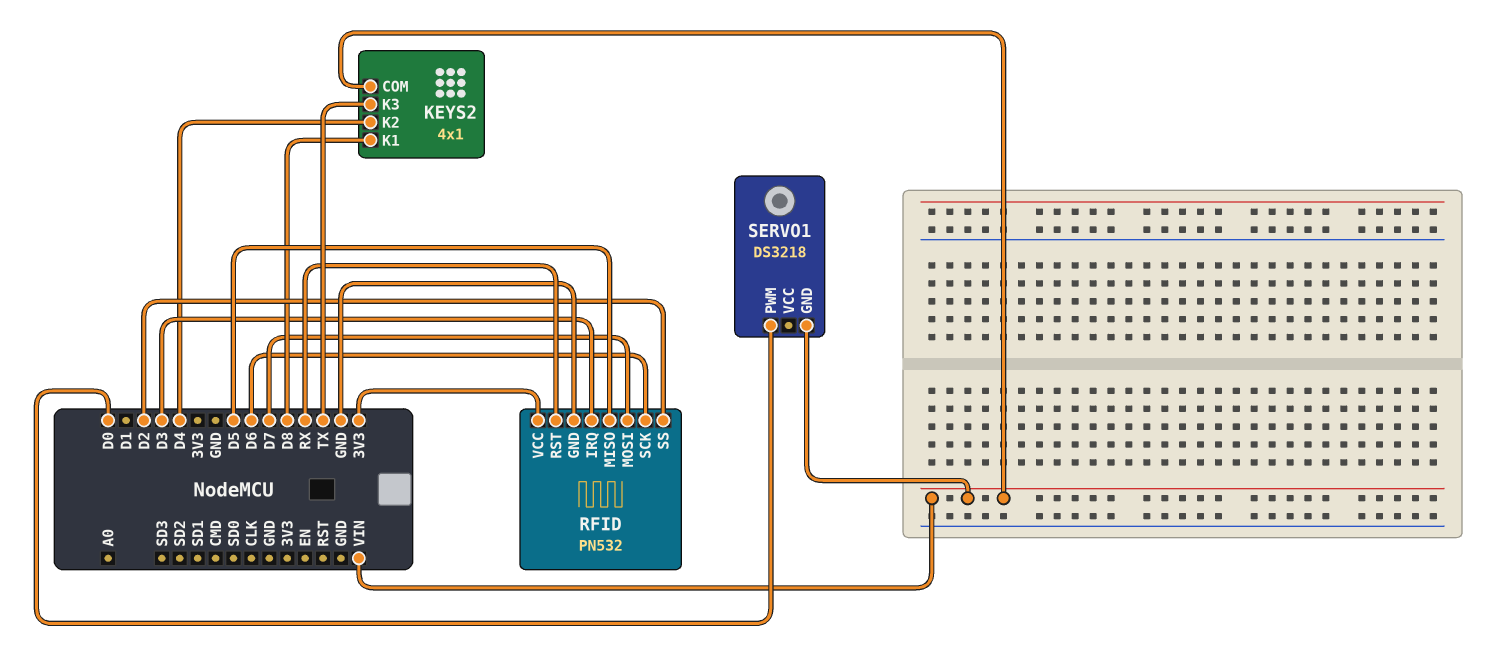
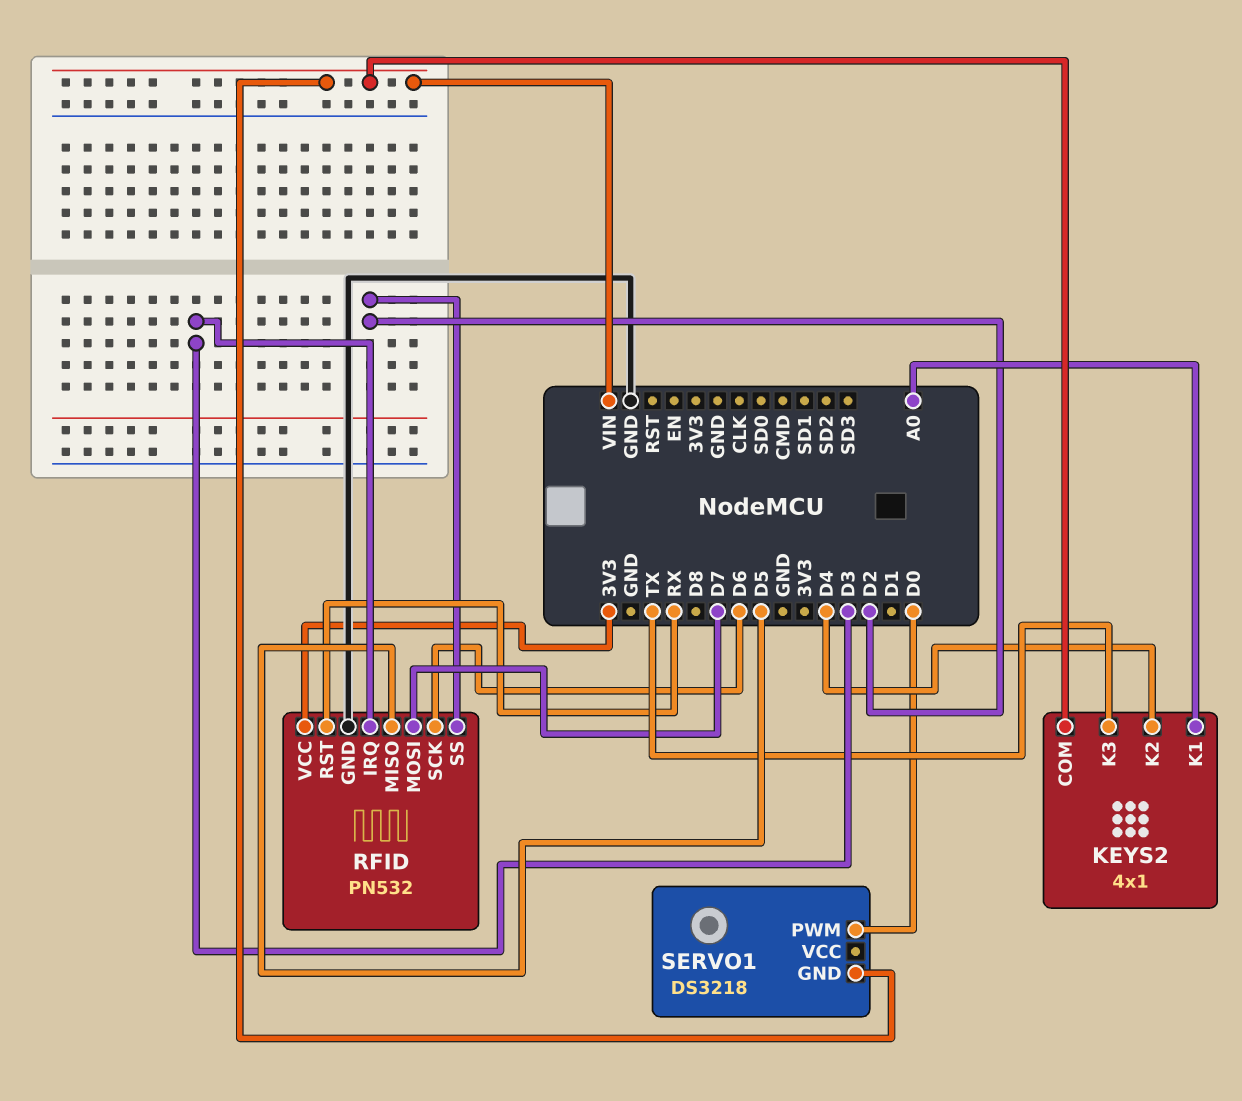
KEYS2 pin K1: D8 -> A0

